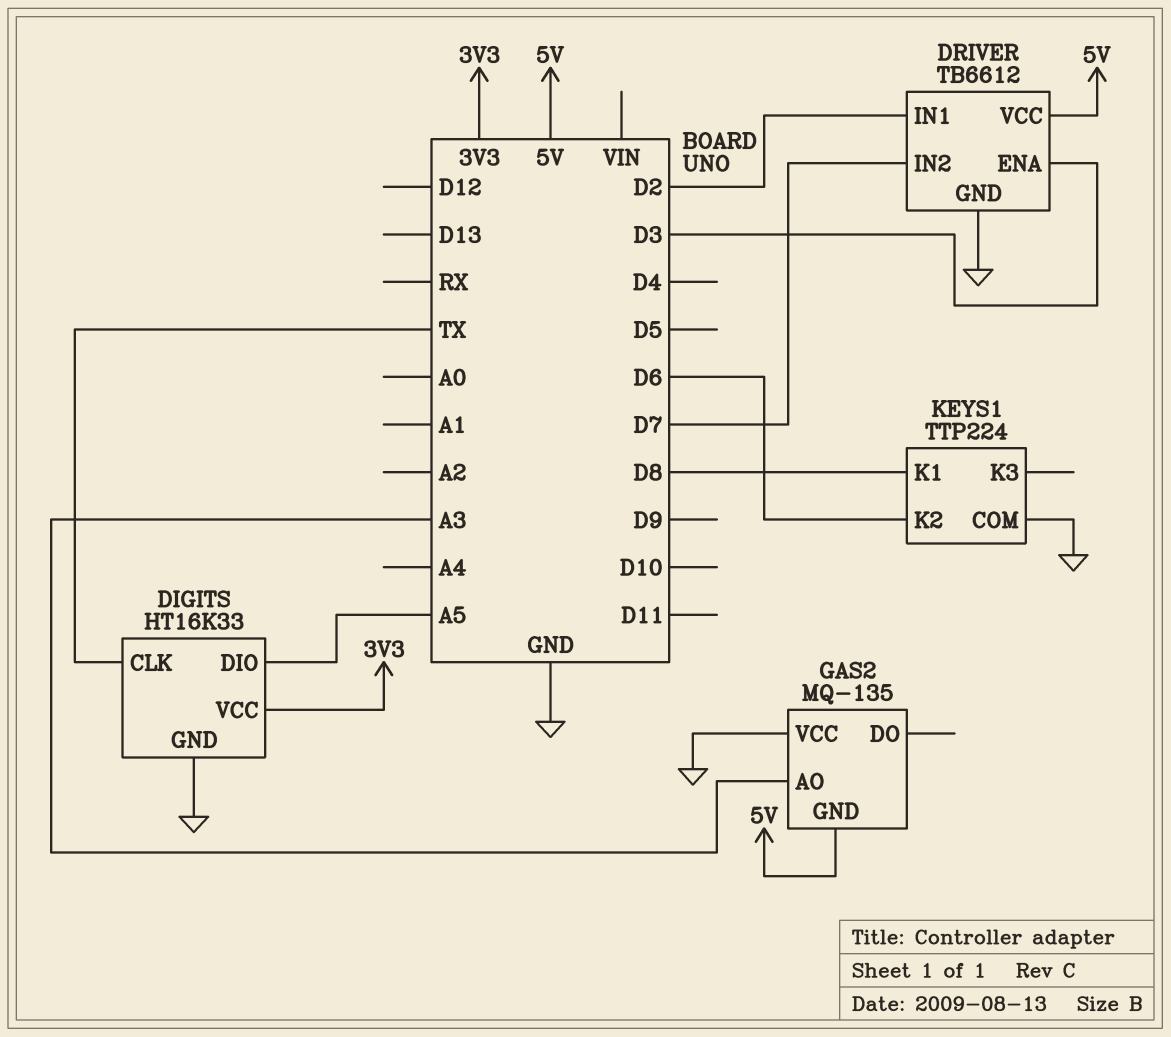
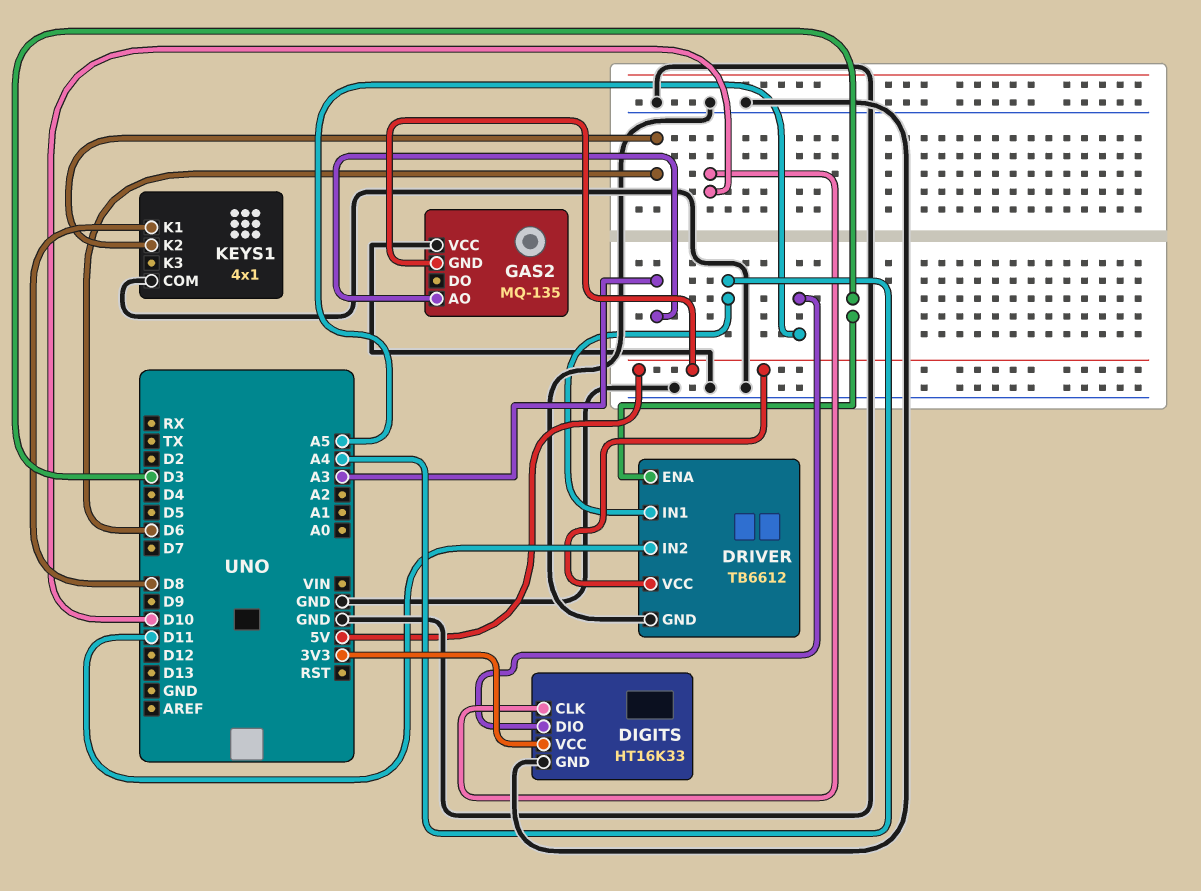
DIGITS pin CLK: TX -> D10
DRIVER pin IN1: D2 -> A4
DRIVER pin IN2: D7 -> D11
KEYS1: TTP224 -> 4x1

